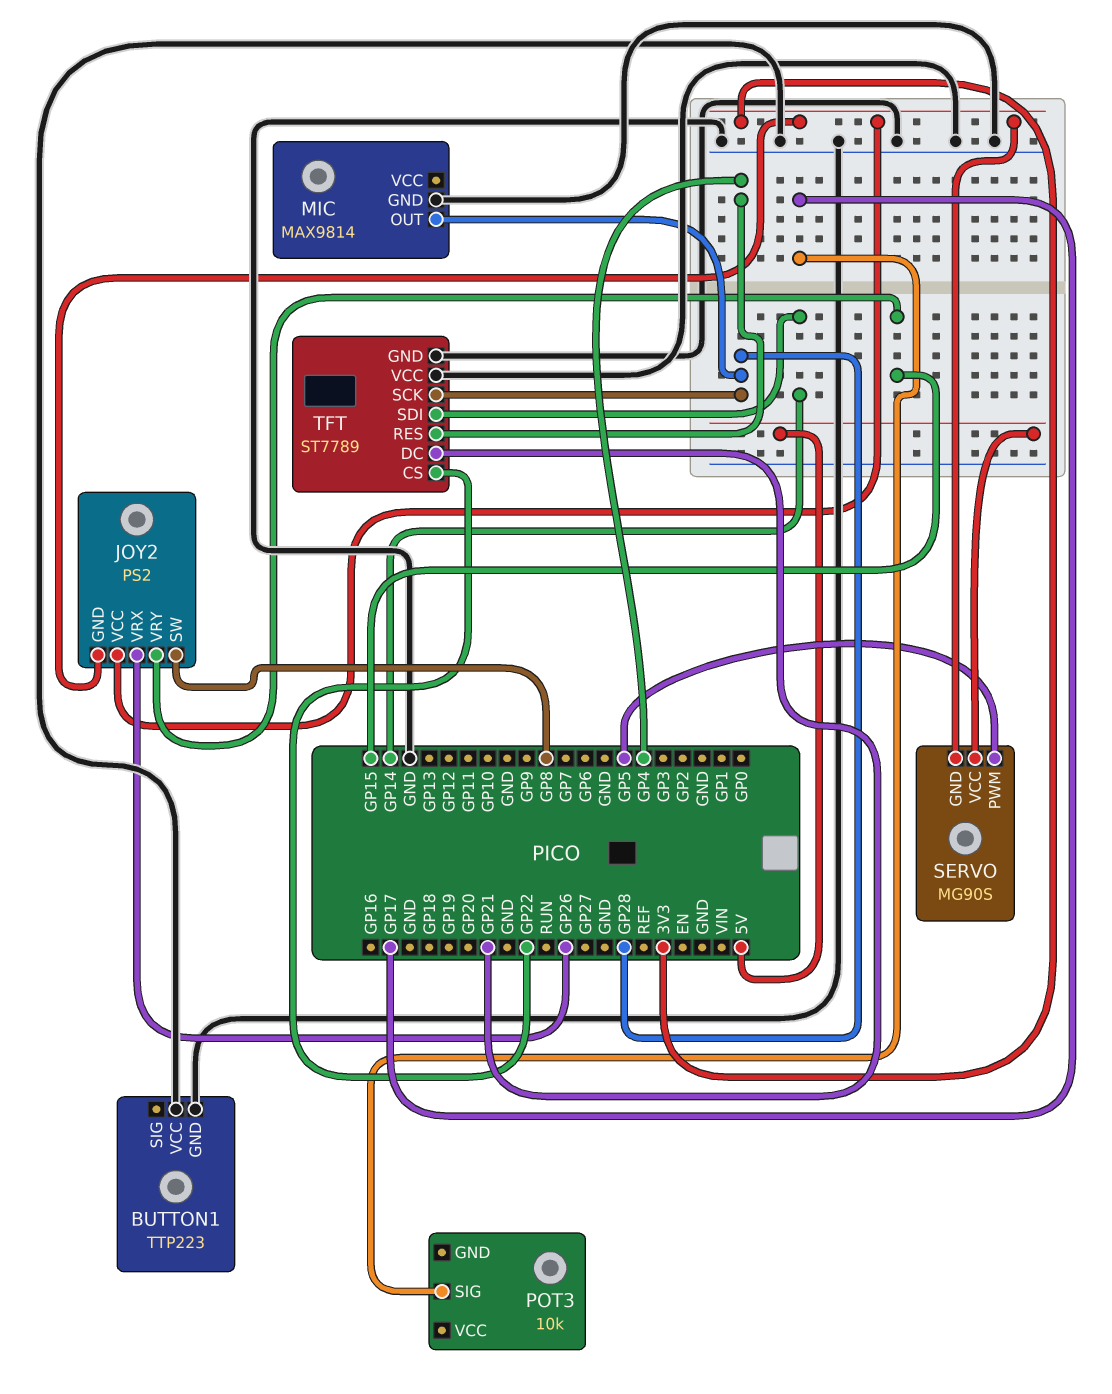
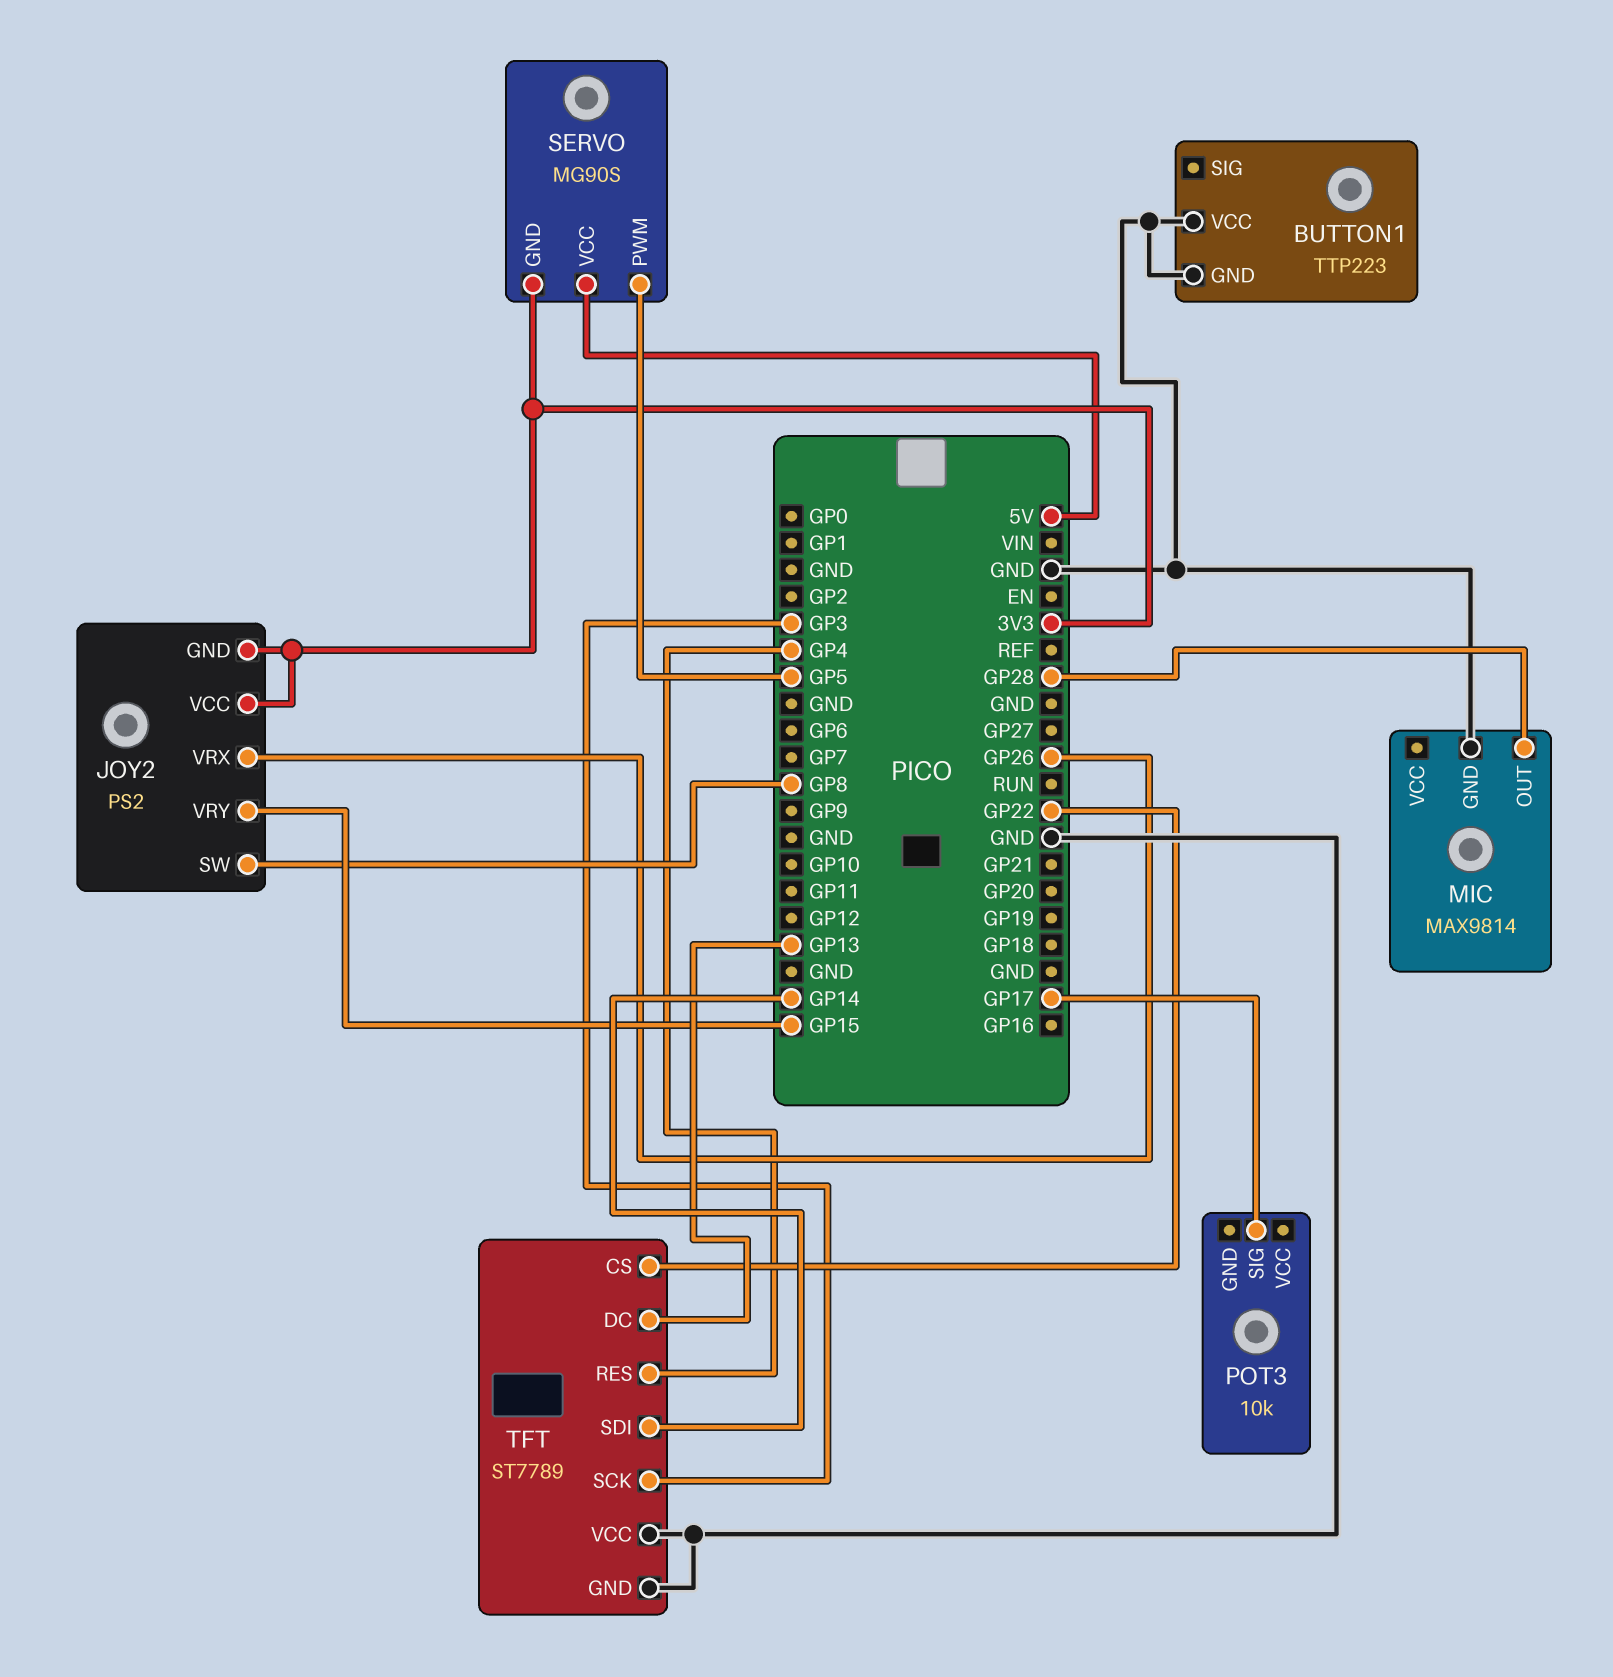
TFT pin DC: GP21 -> GP13
TFT pin SCK: GP28 -> GP3

